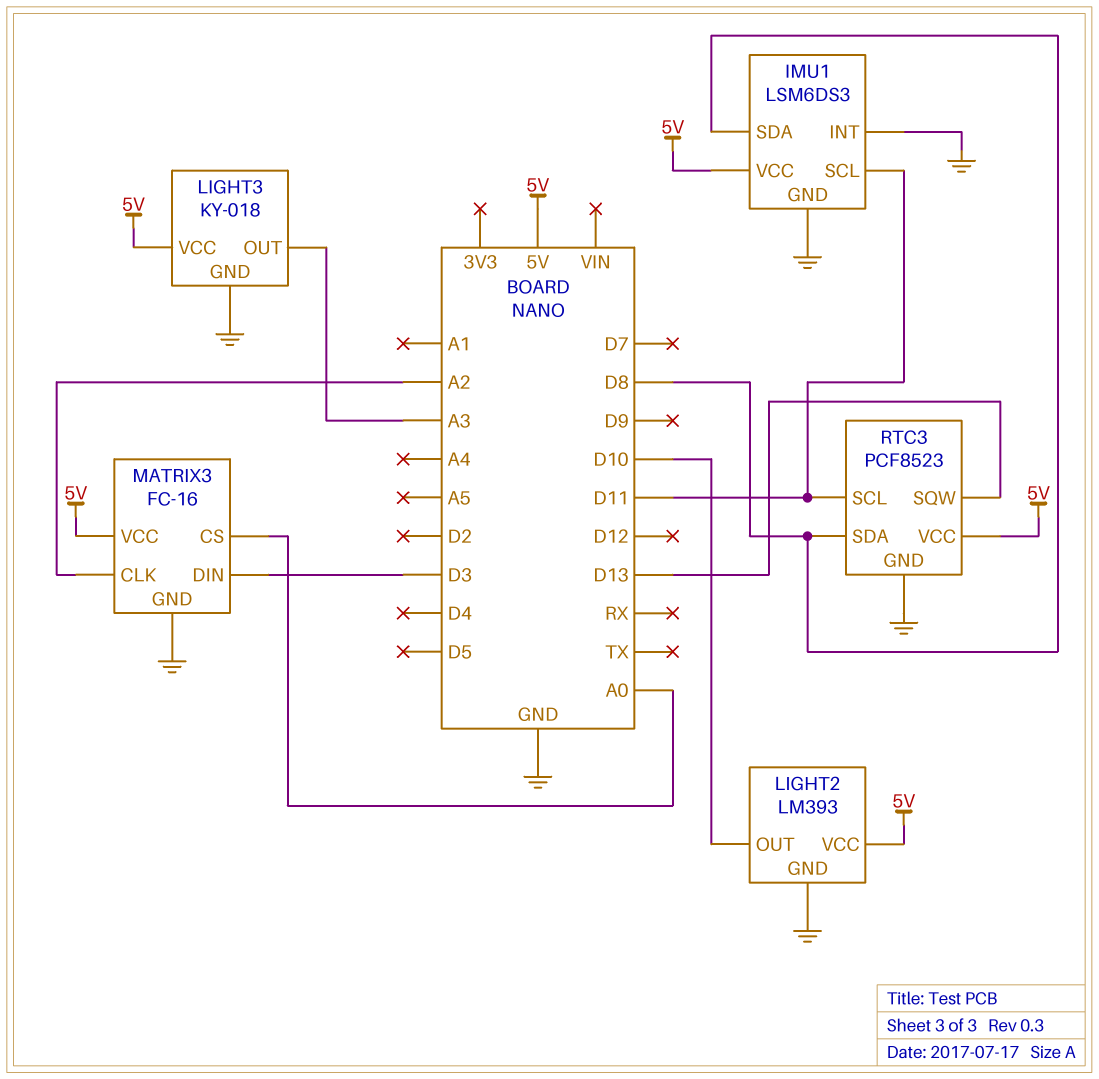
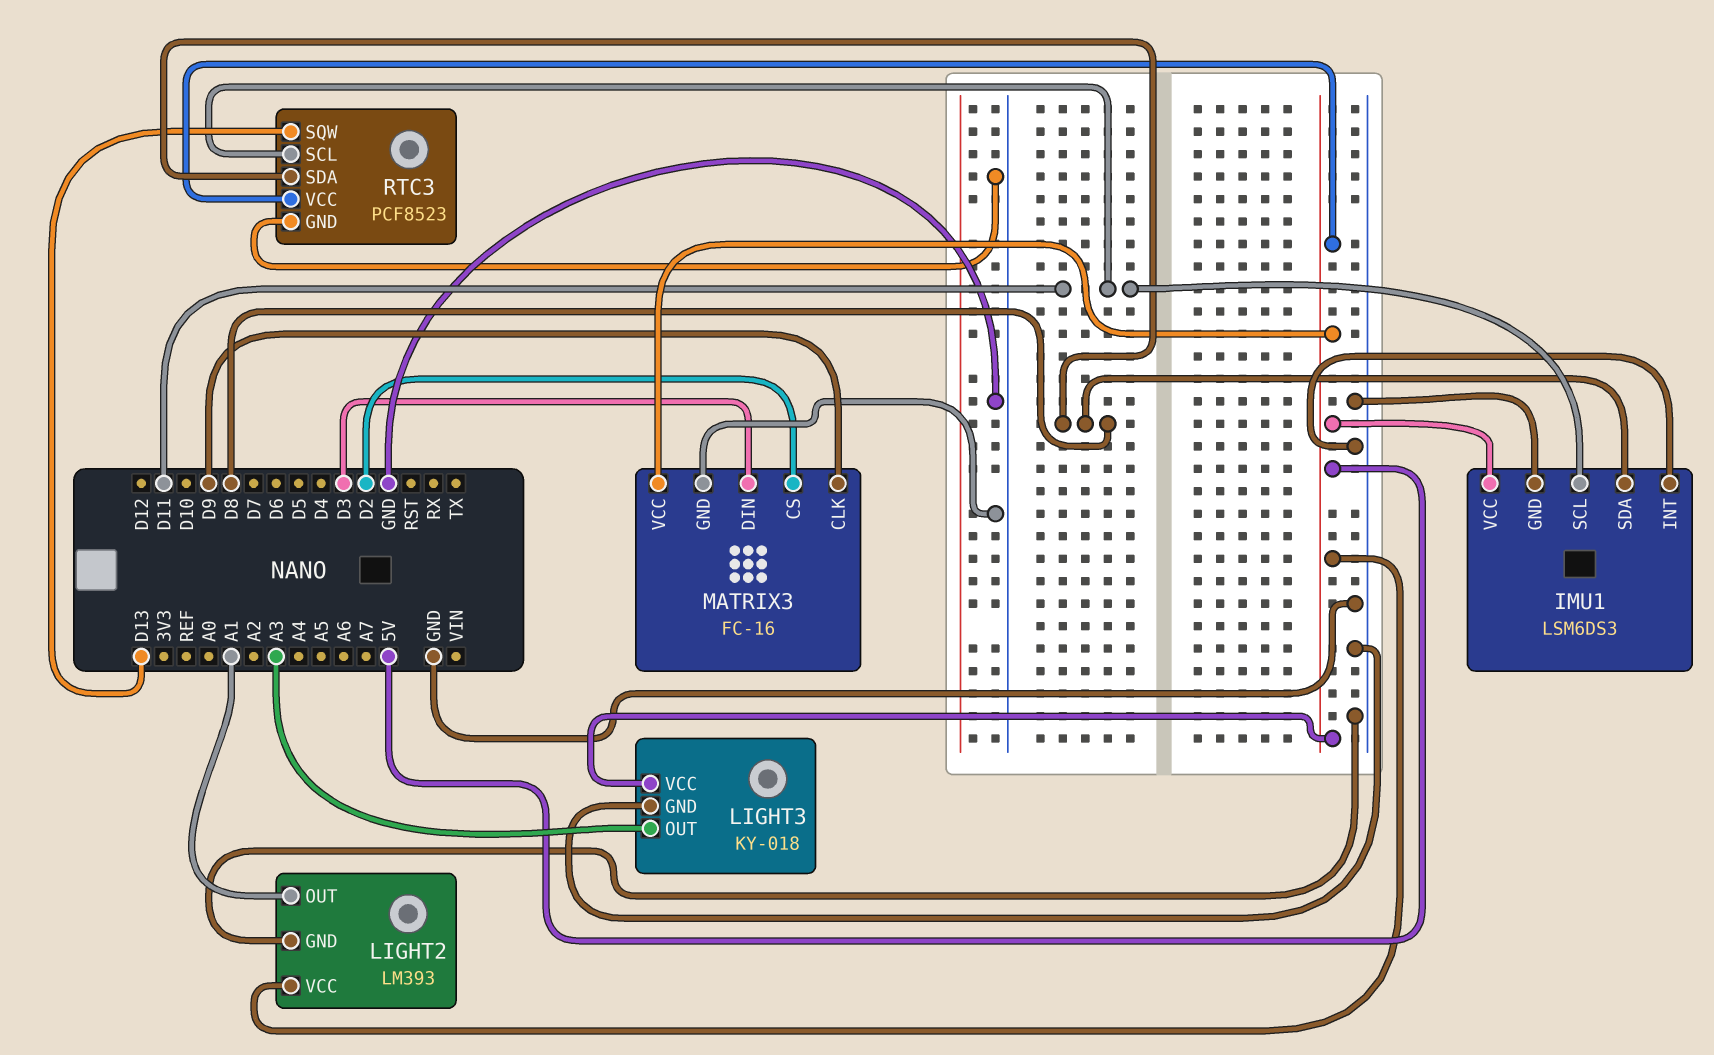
LIGHT2 pin OUT: D10 -> A1
MATRIX3 pin CLK: A2 -> D9
MATRIX3 pin CS: A0 -> D2

